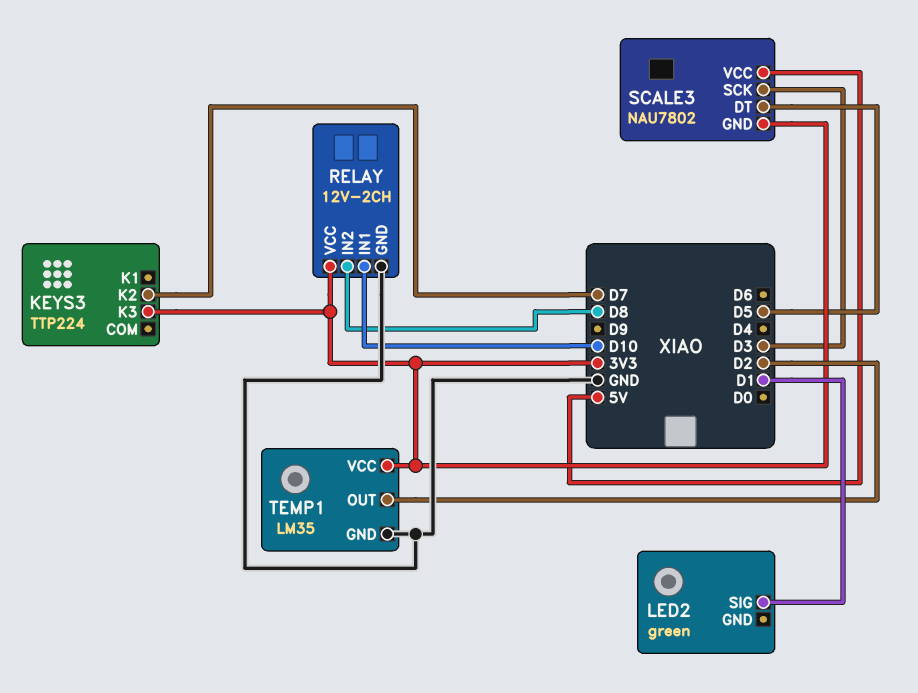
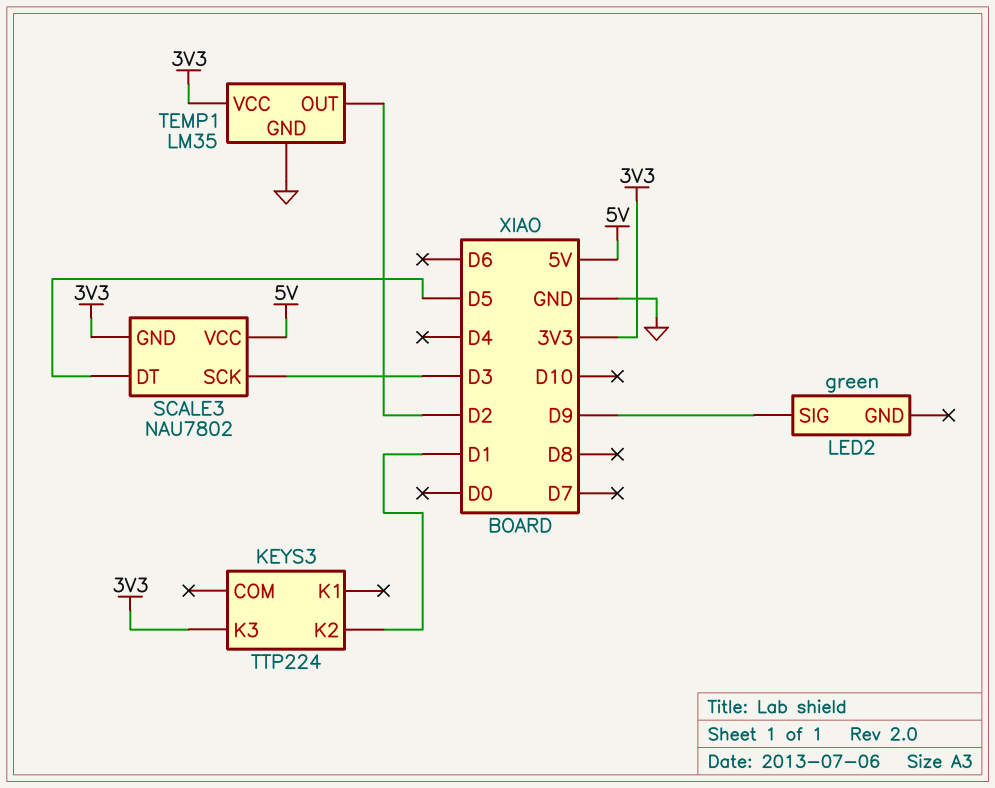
KEYS3 pin K2: D7 -> D1
LED2 pin SIG: D1 -> D9
RELAY: 12V-2CH -> none
RELAY pin GND: GND -> none
RELAY pin IN1: D10 -> none
RELAY pin IN2: D8 -> none
RELAY pin VCC: 3V3 -> none

